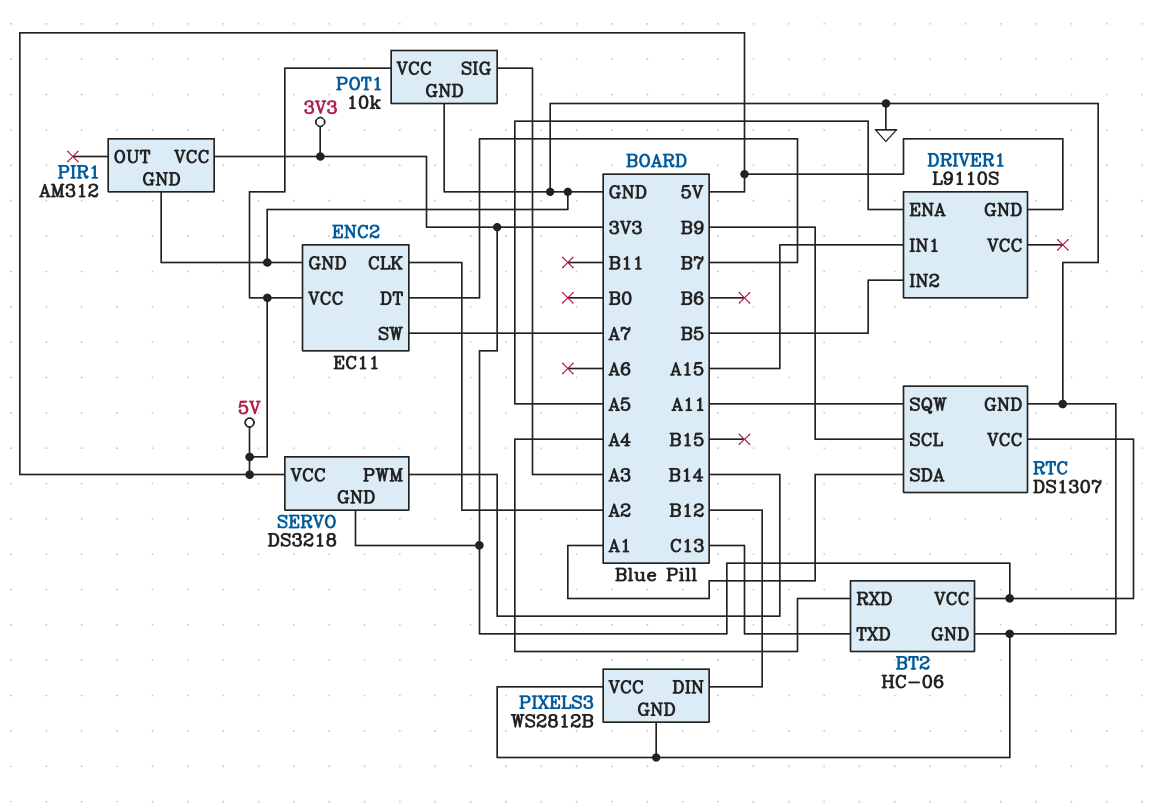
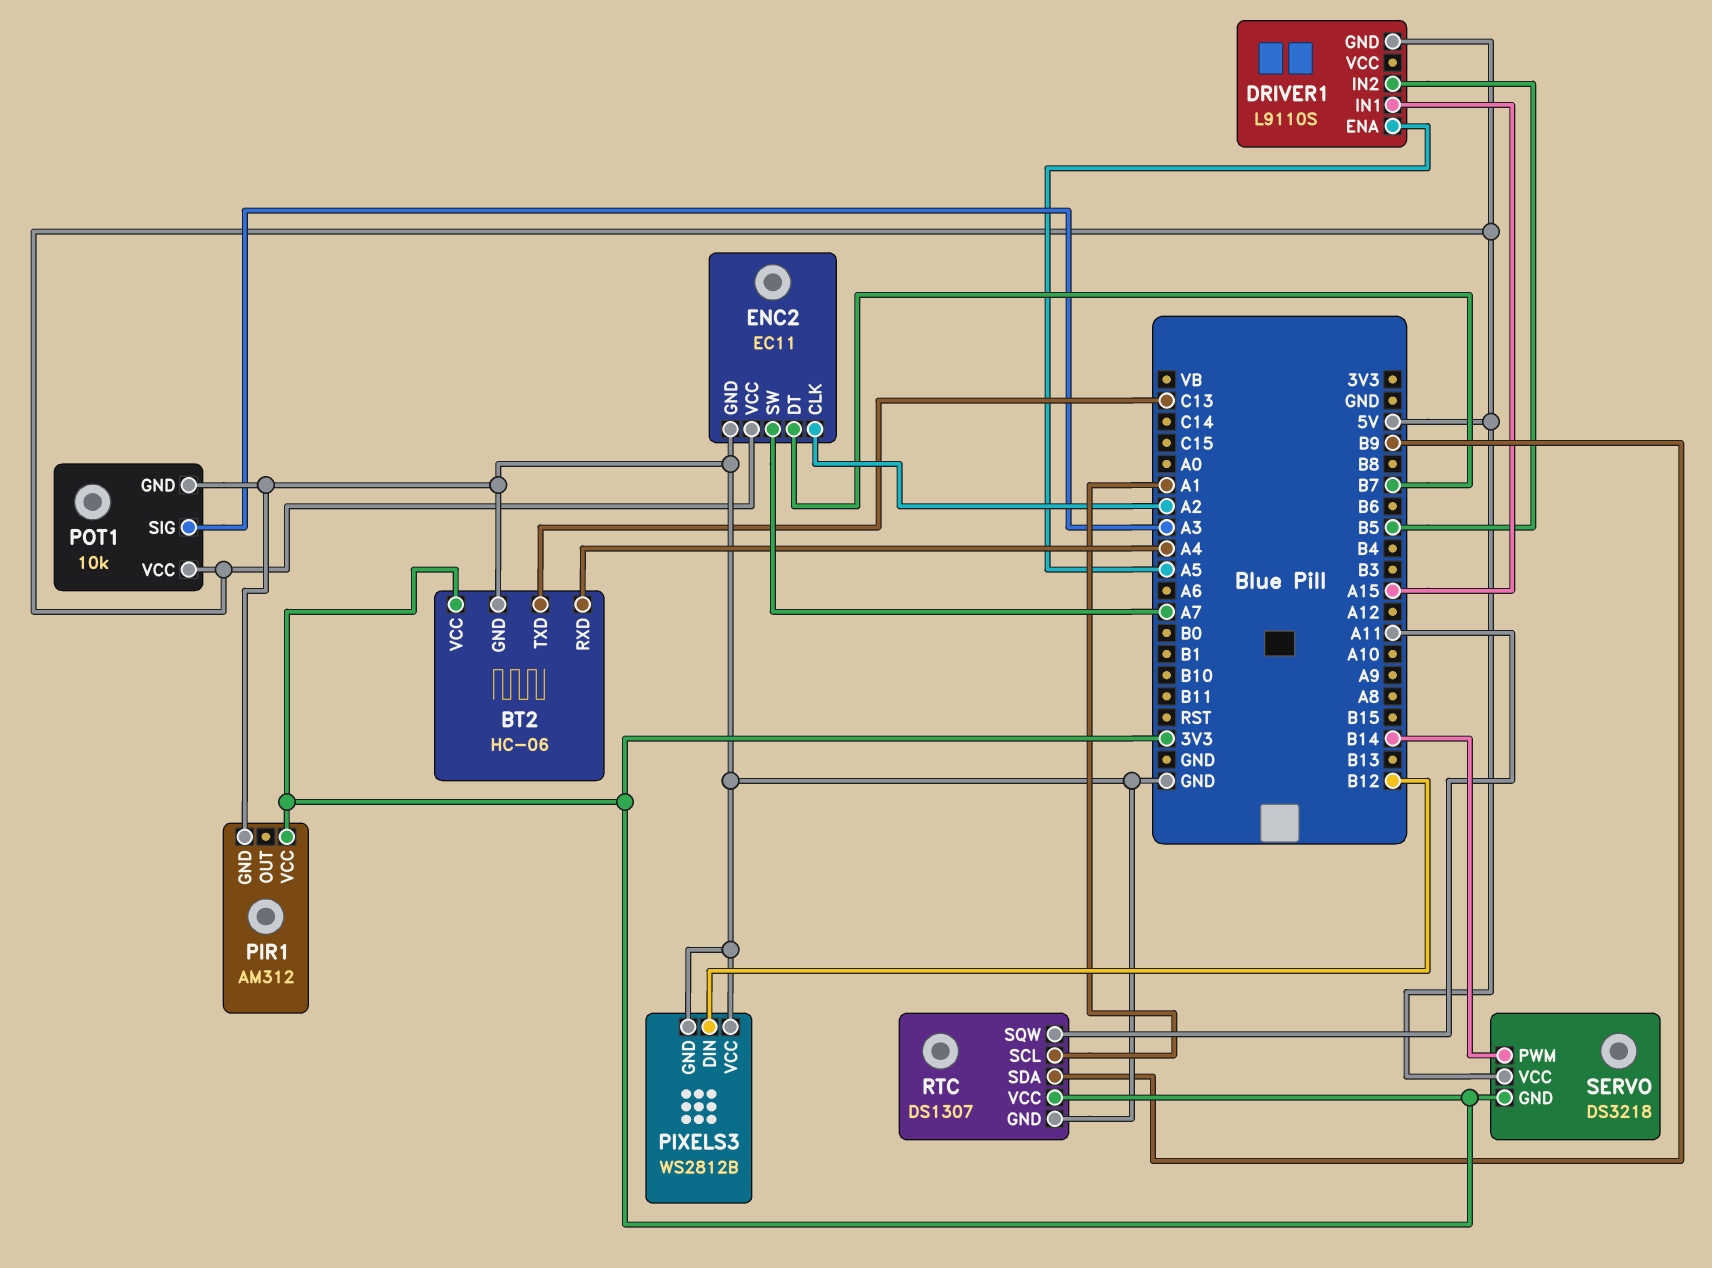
RTC pin SCL: B9 -> A1
RTC pin SDA: A1 -> B9

